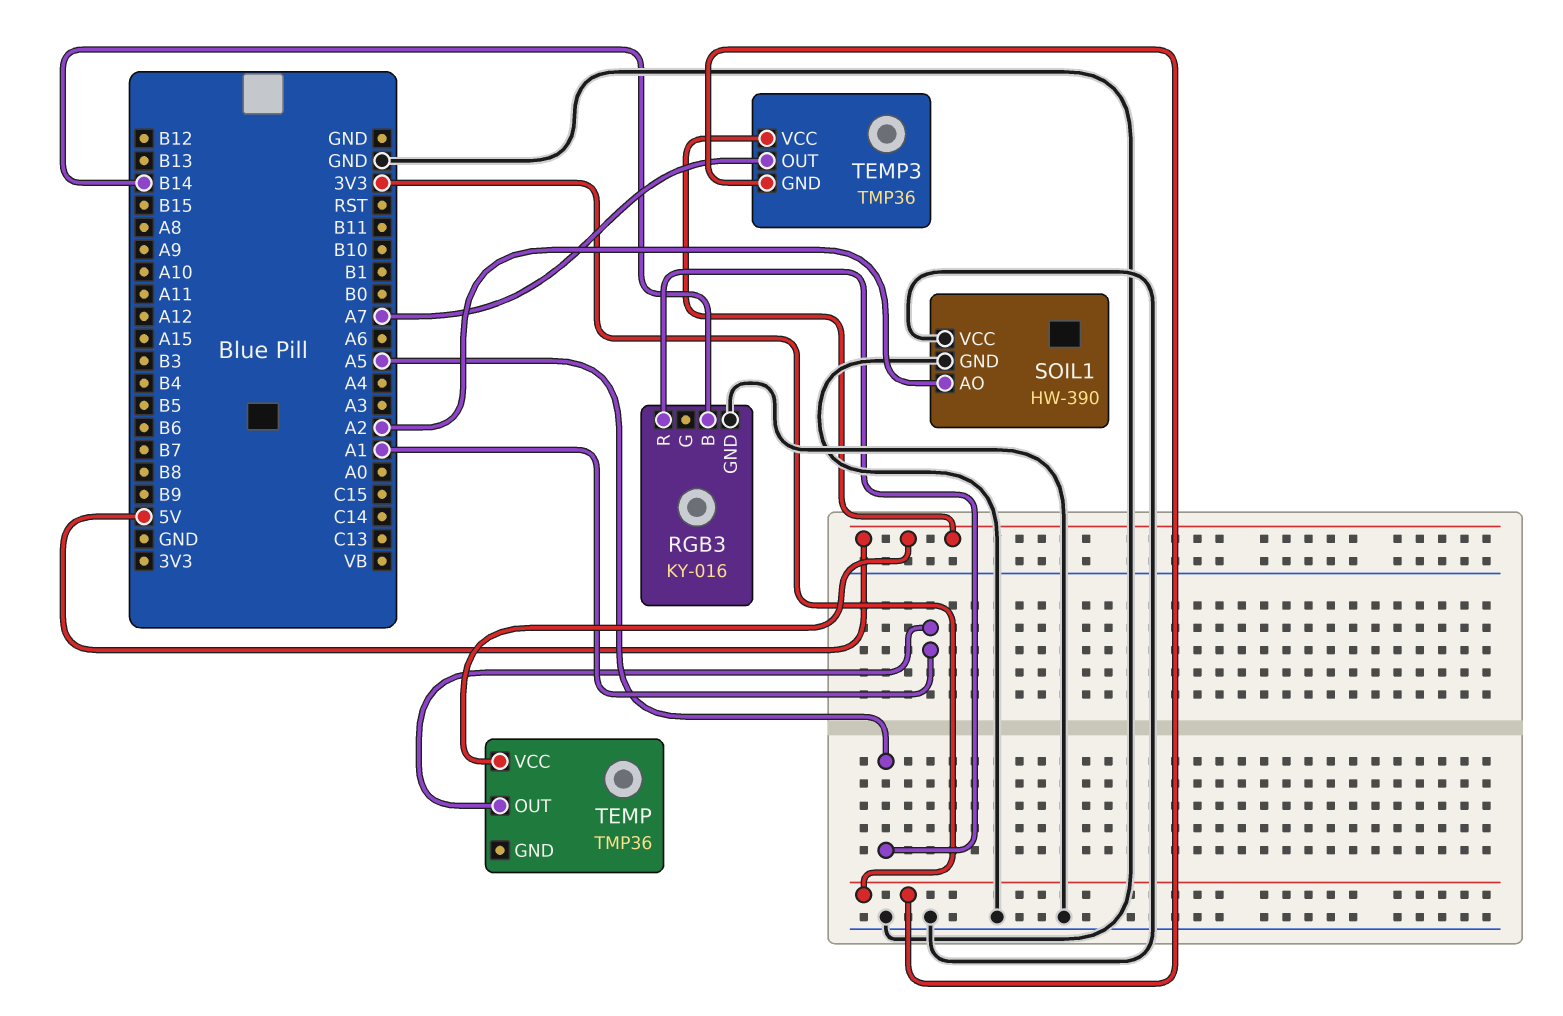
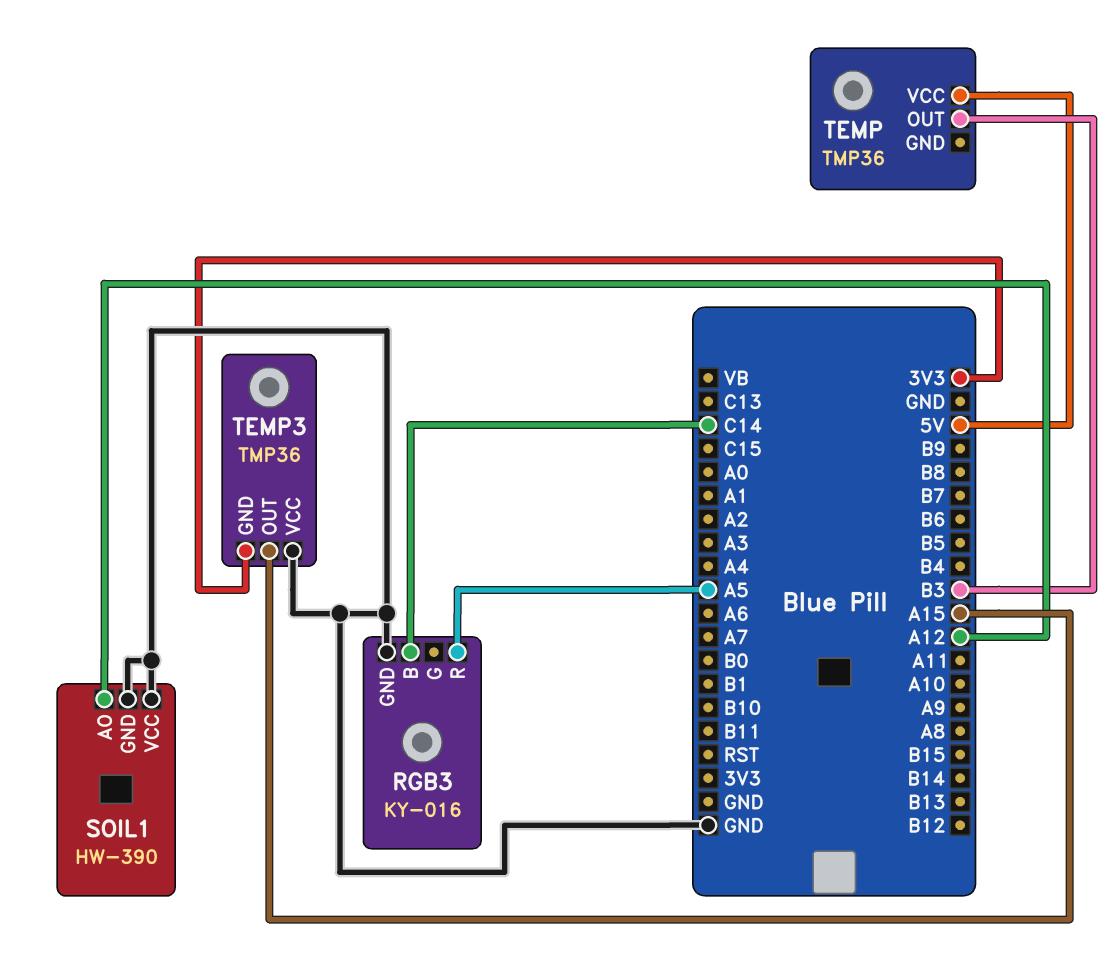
RGB3 pin B: B14 -> C14
SOIL1 pin AO: A2 -> A12
TEMP pin OUT: A1 -> B3
TEMP3 pin OUT: A7 -> A15
TEMP3 pin VCC: 5V -> GND

